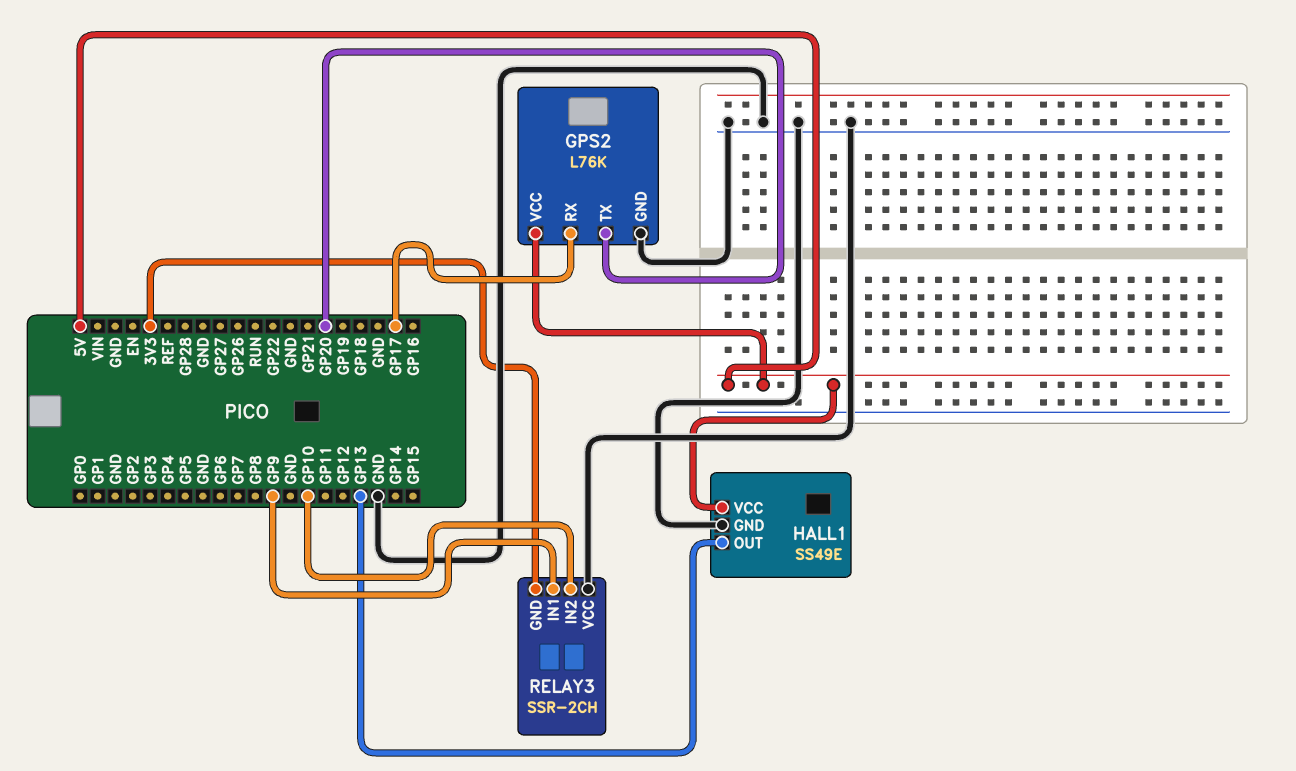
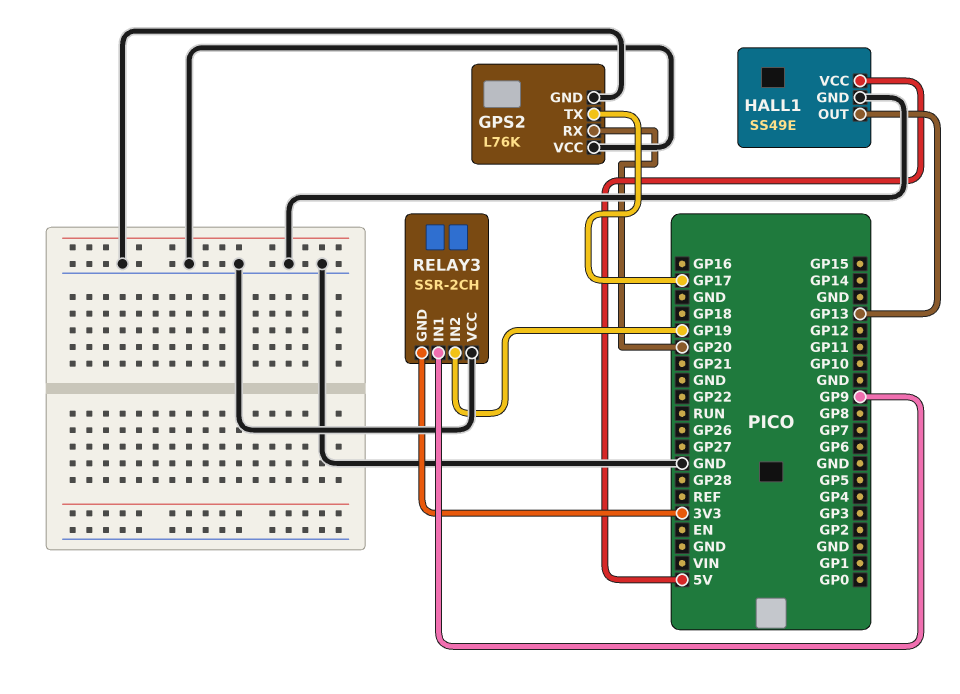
GPS2 pin RX: GP17 -> GP20
GPS2 pin TX: GP20 -> GP17
GPS2 pin VCC: 5V -> GND
RELAY3 pin IN2: GP10 -> GP19

